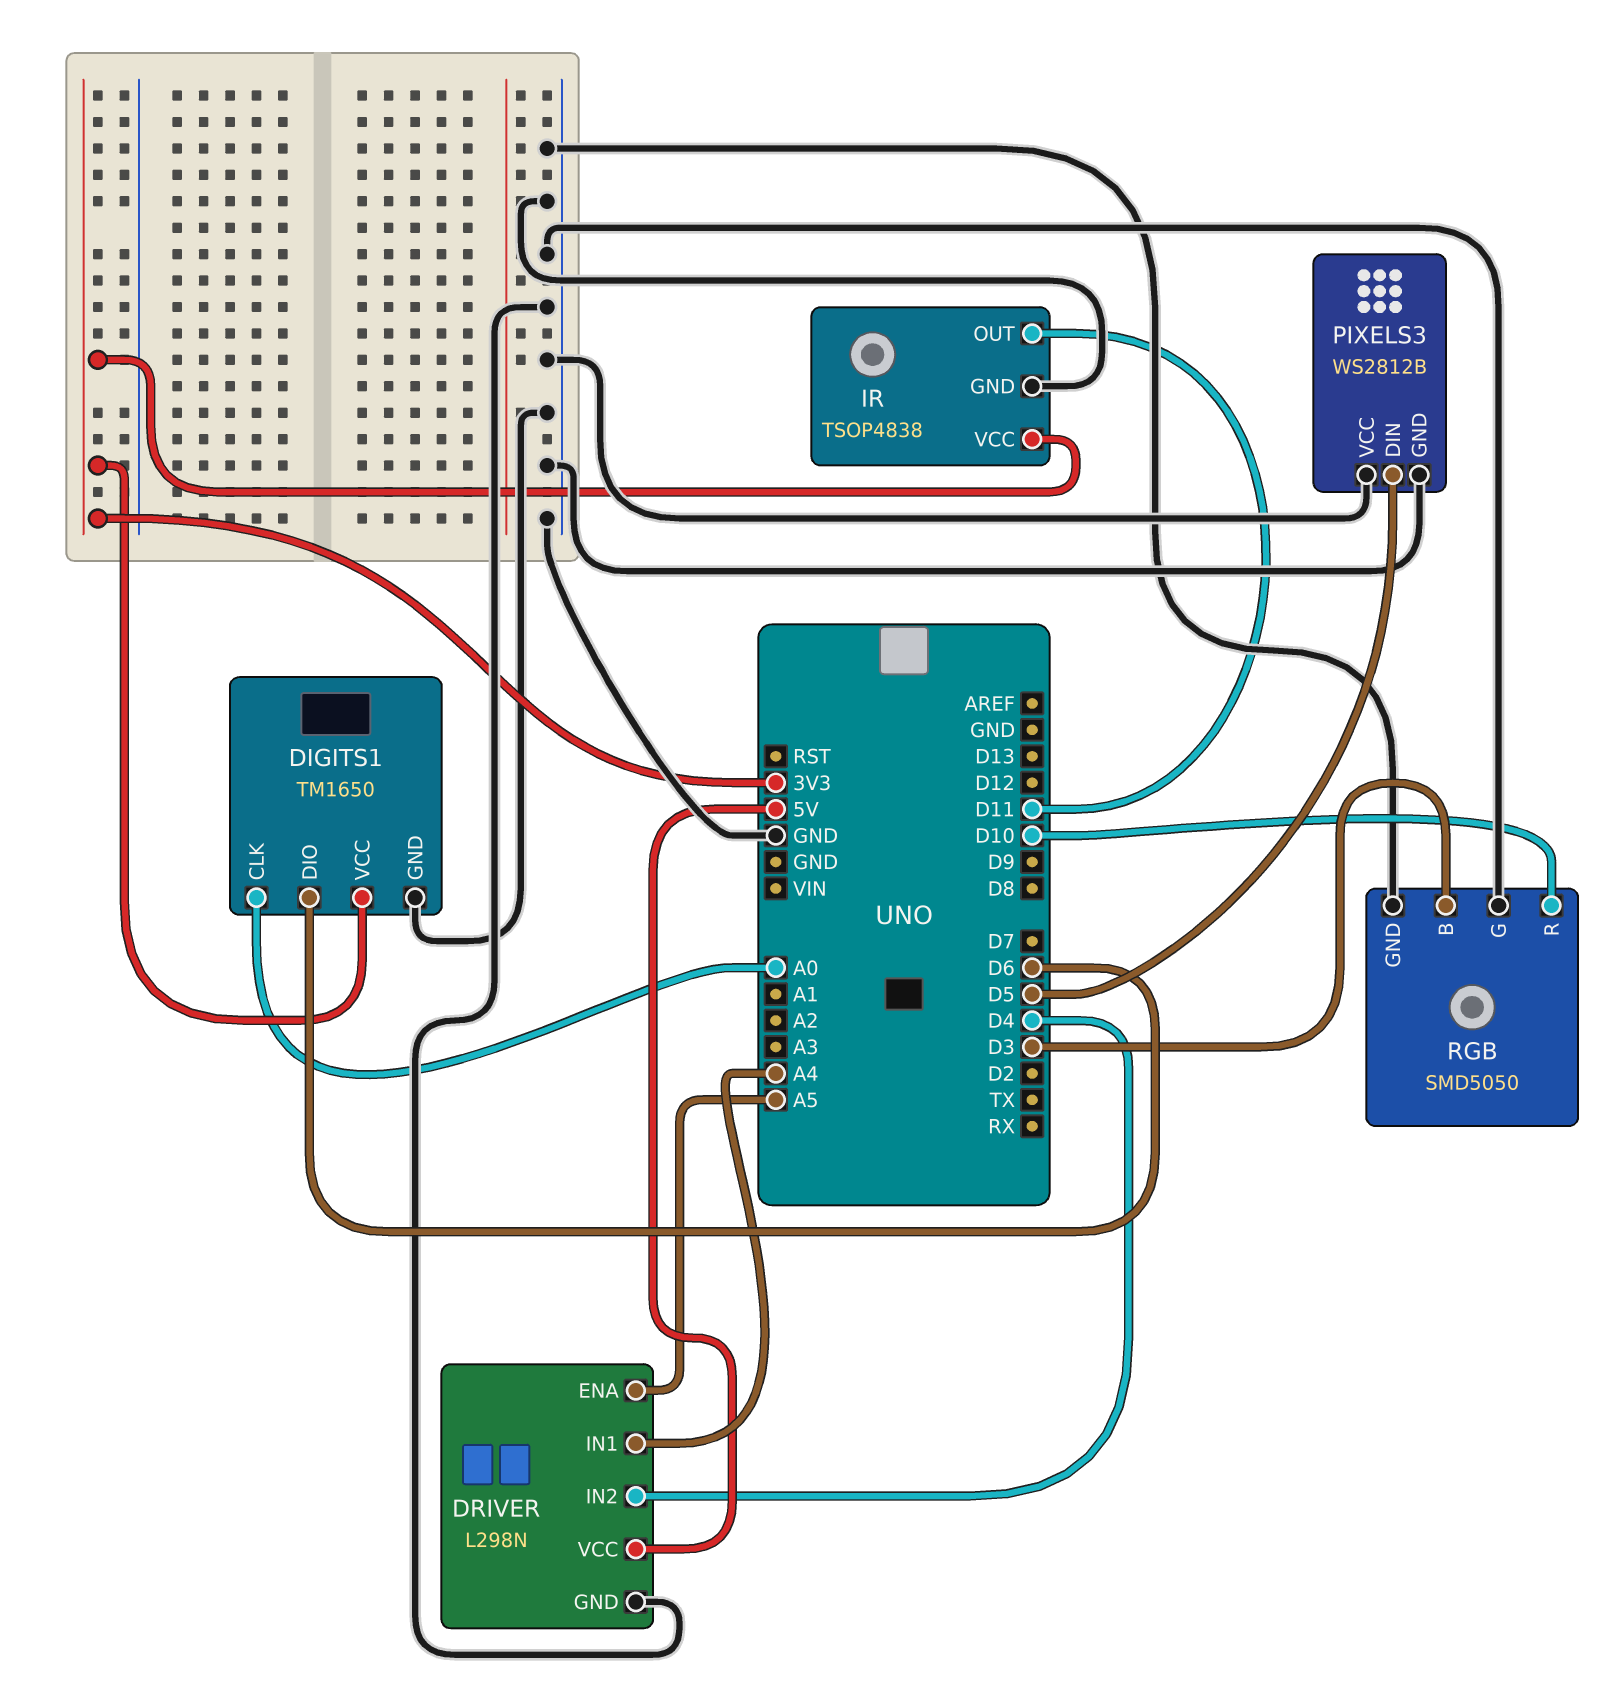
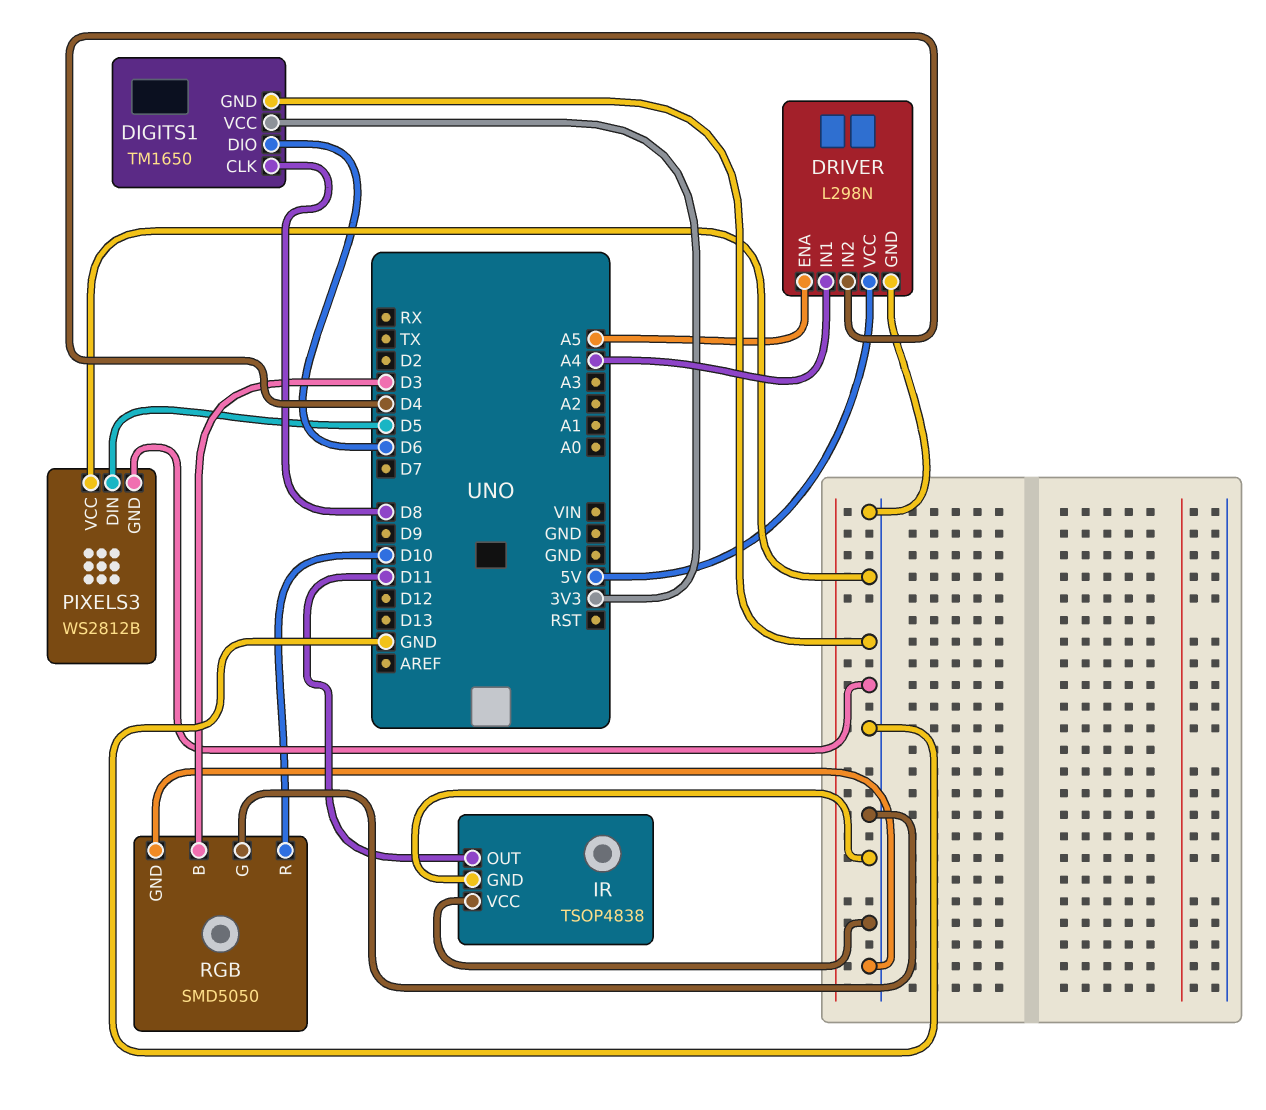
DIGITS1 pin CLK: A0 -> D8
IR pin VCC: 3V3 -> GND

